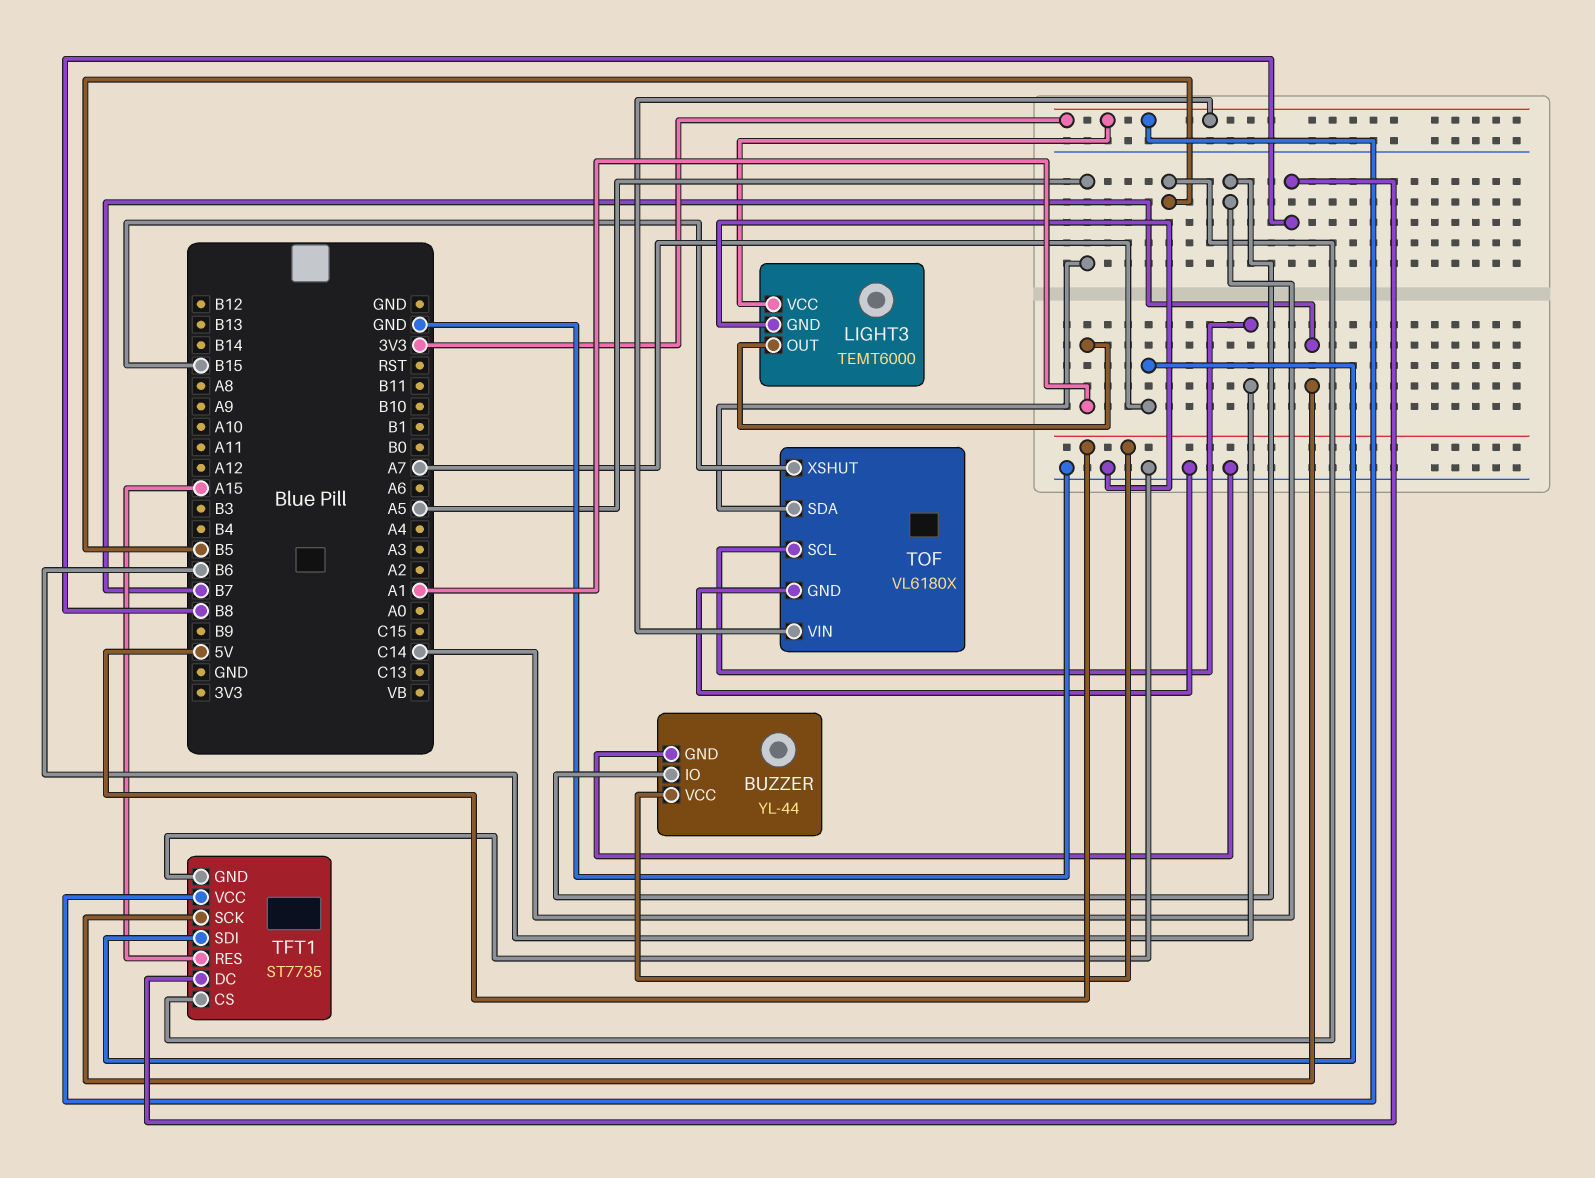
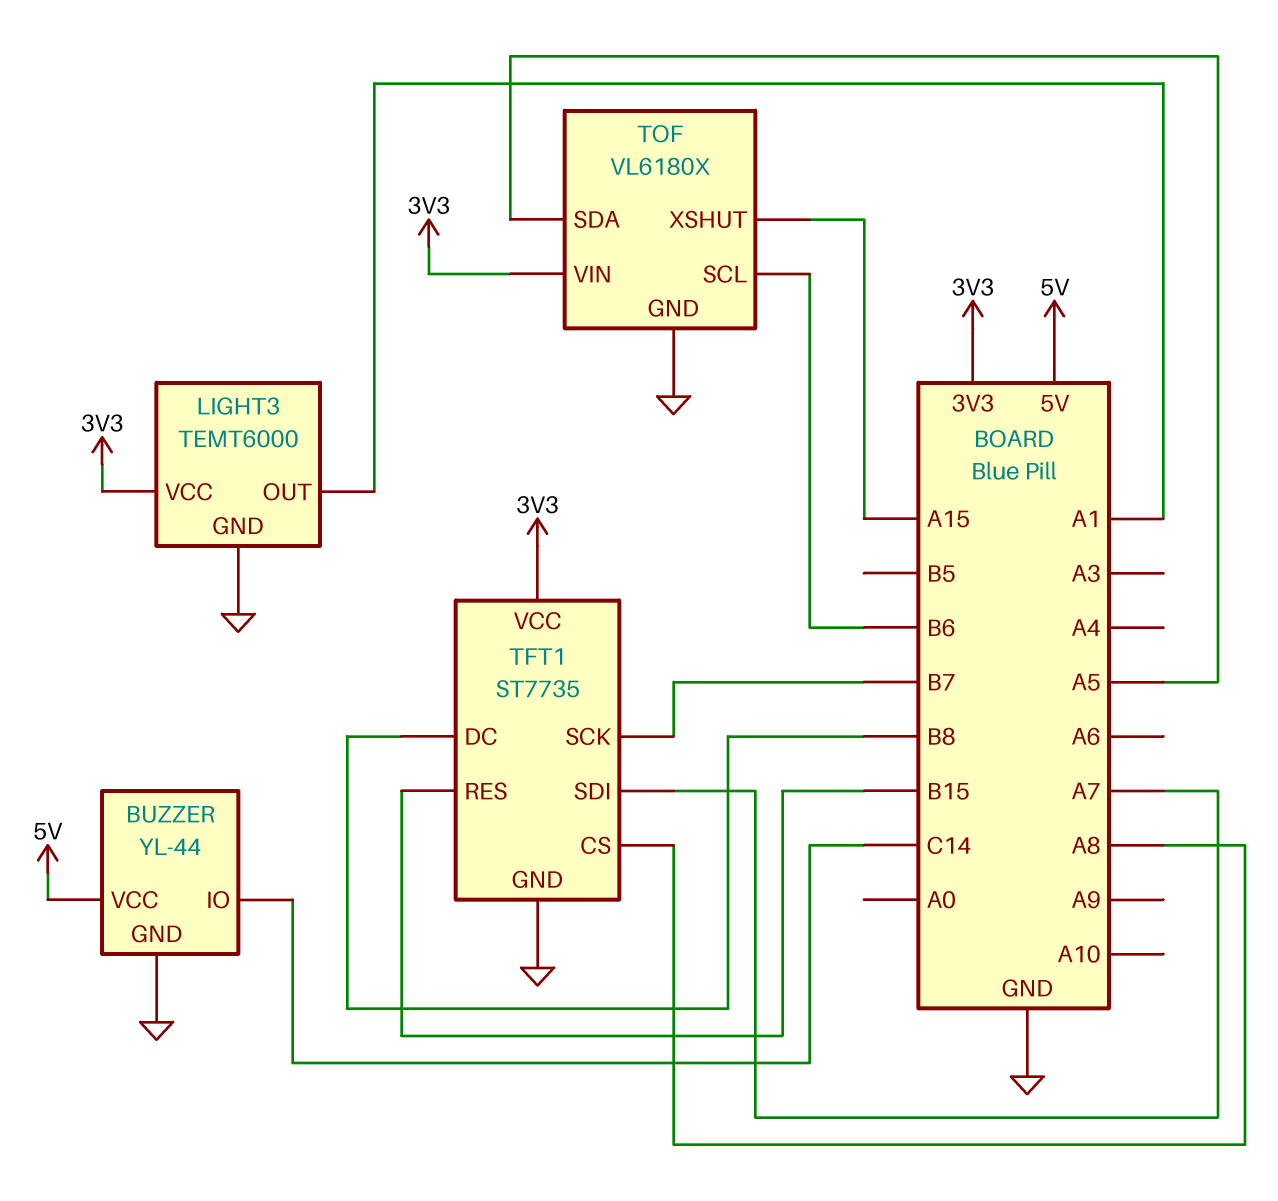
TFT1 pin CS: B5 -> A8
TFT1 pin RES: A15 -> B15
TOF pin XSHUT: B15 -> A15

